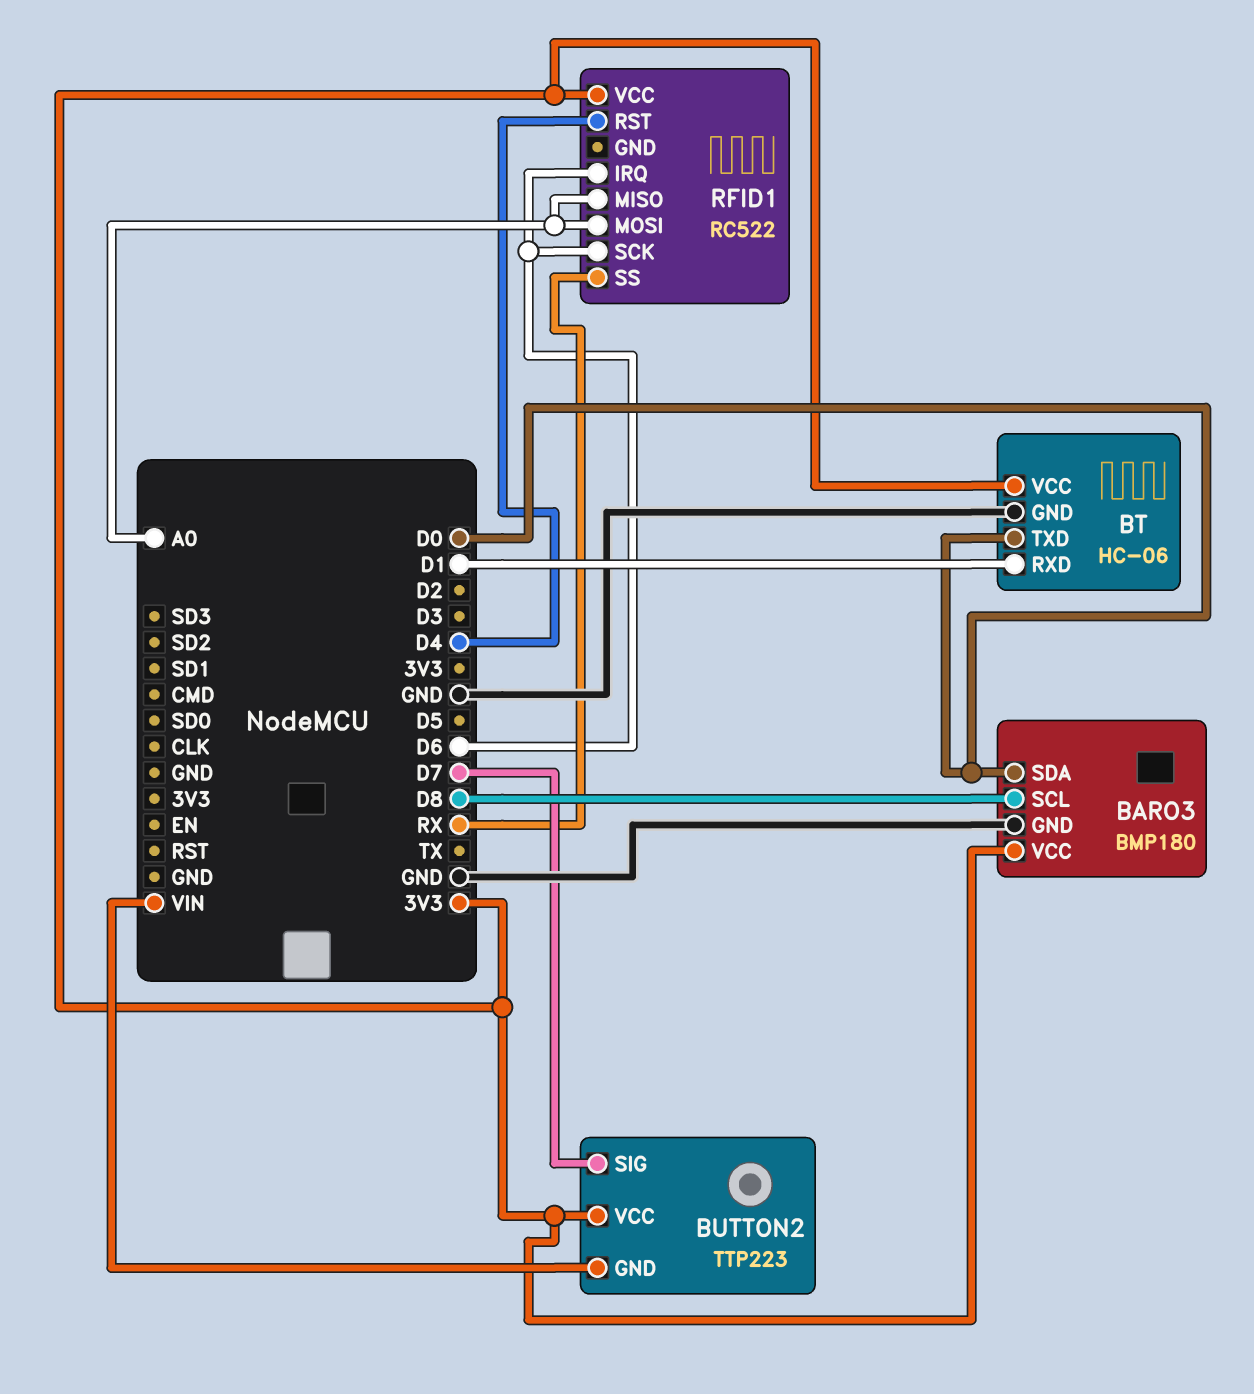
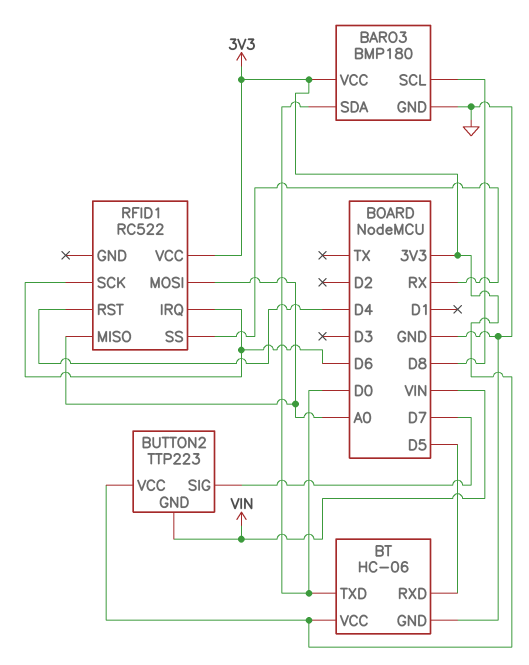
BT pin RXD: D1 -> D5

